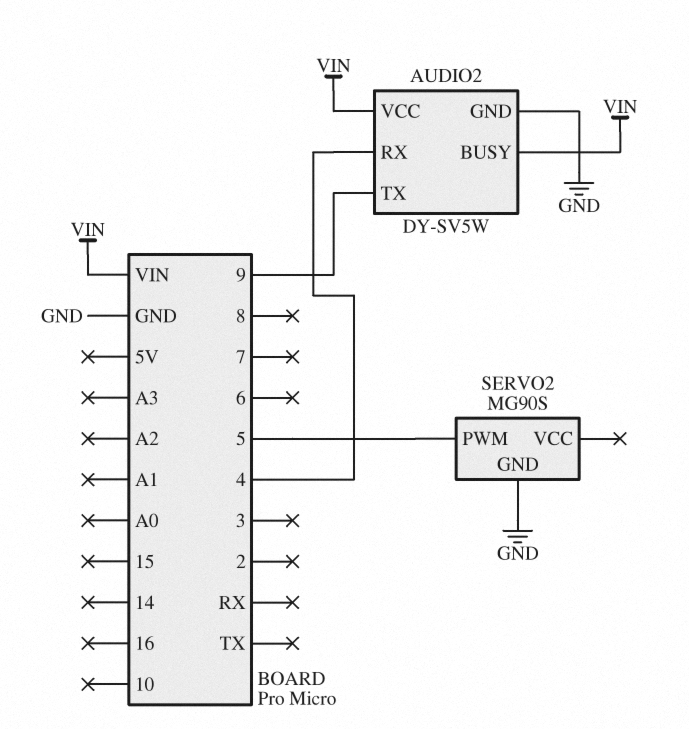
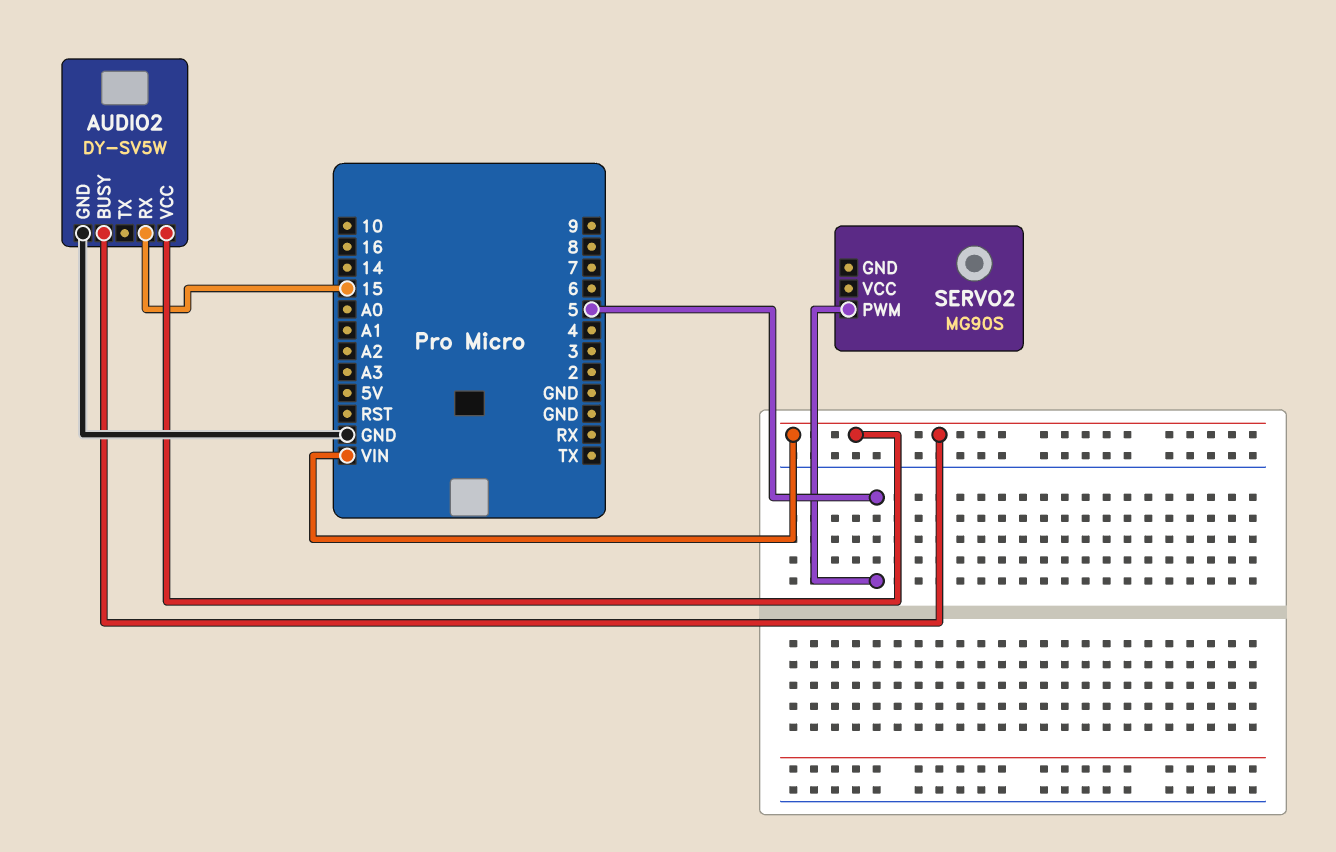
AUDIO2 pin RX: 4 -> 15
AUDIO2 pin TX: 9 -> none
SERVO2 pin GND: GND -> none

